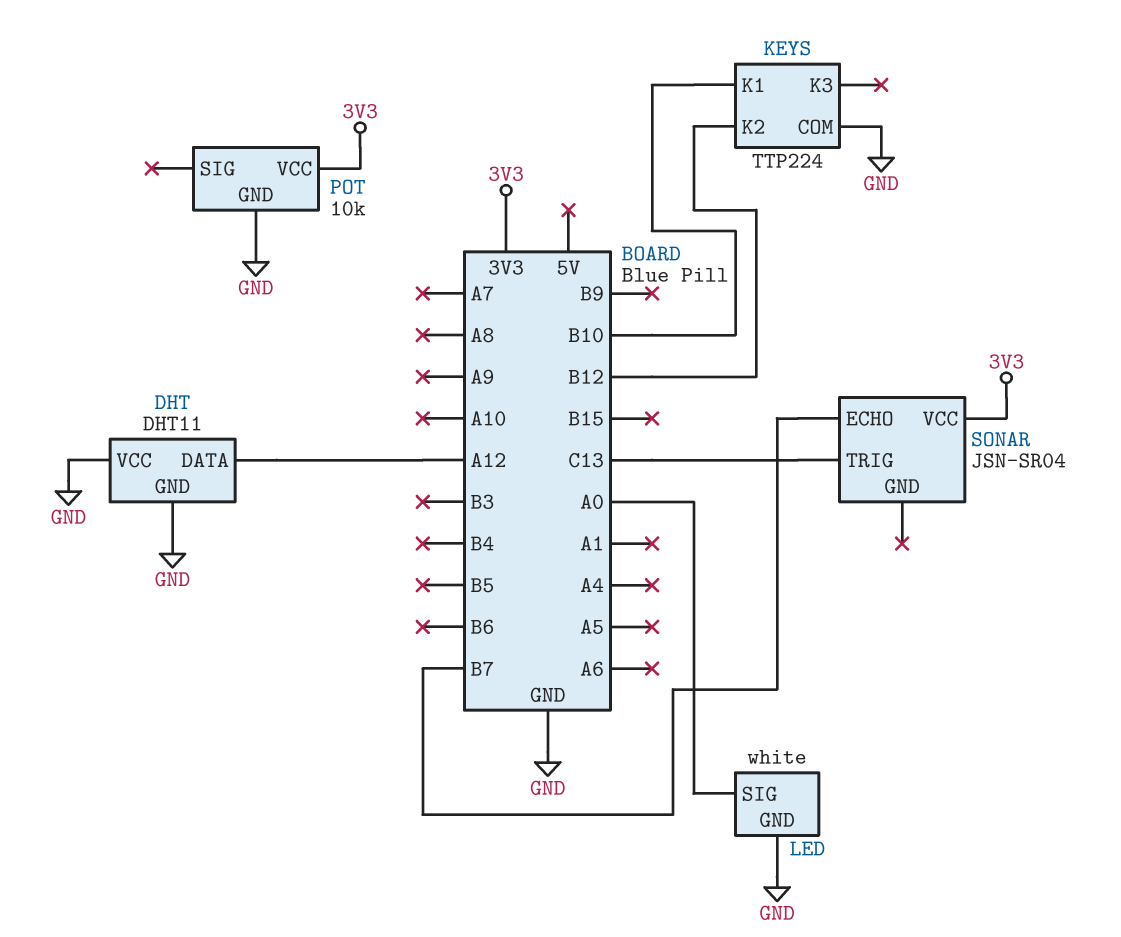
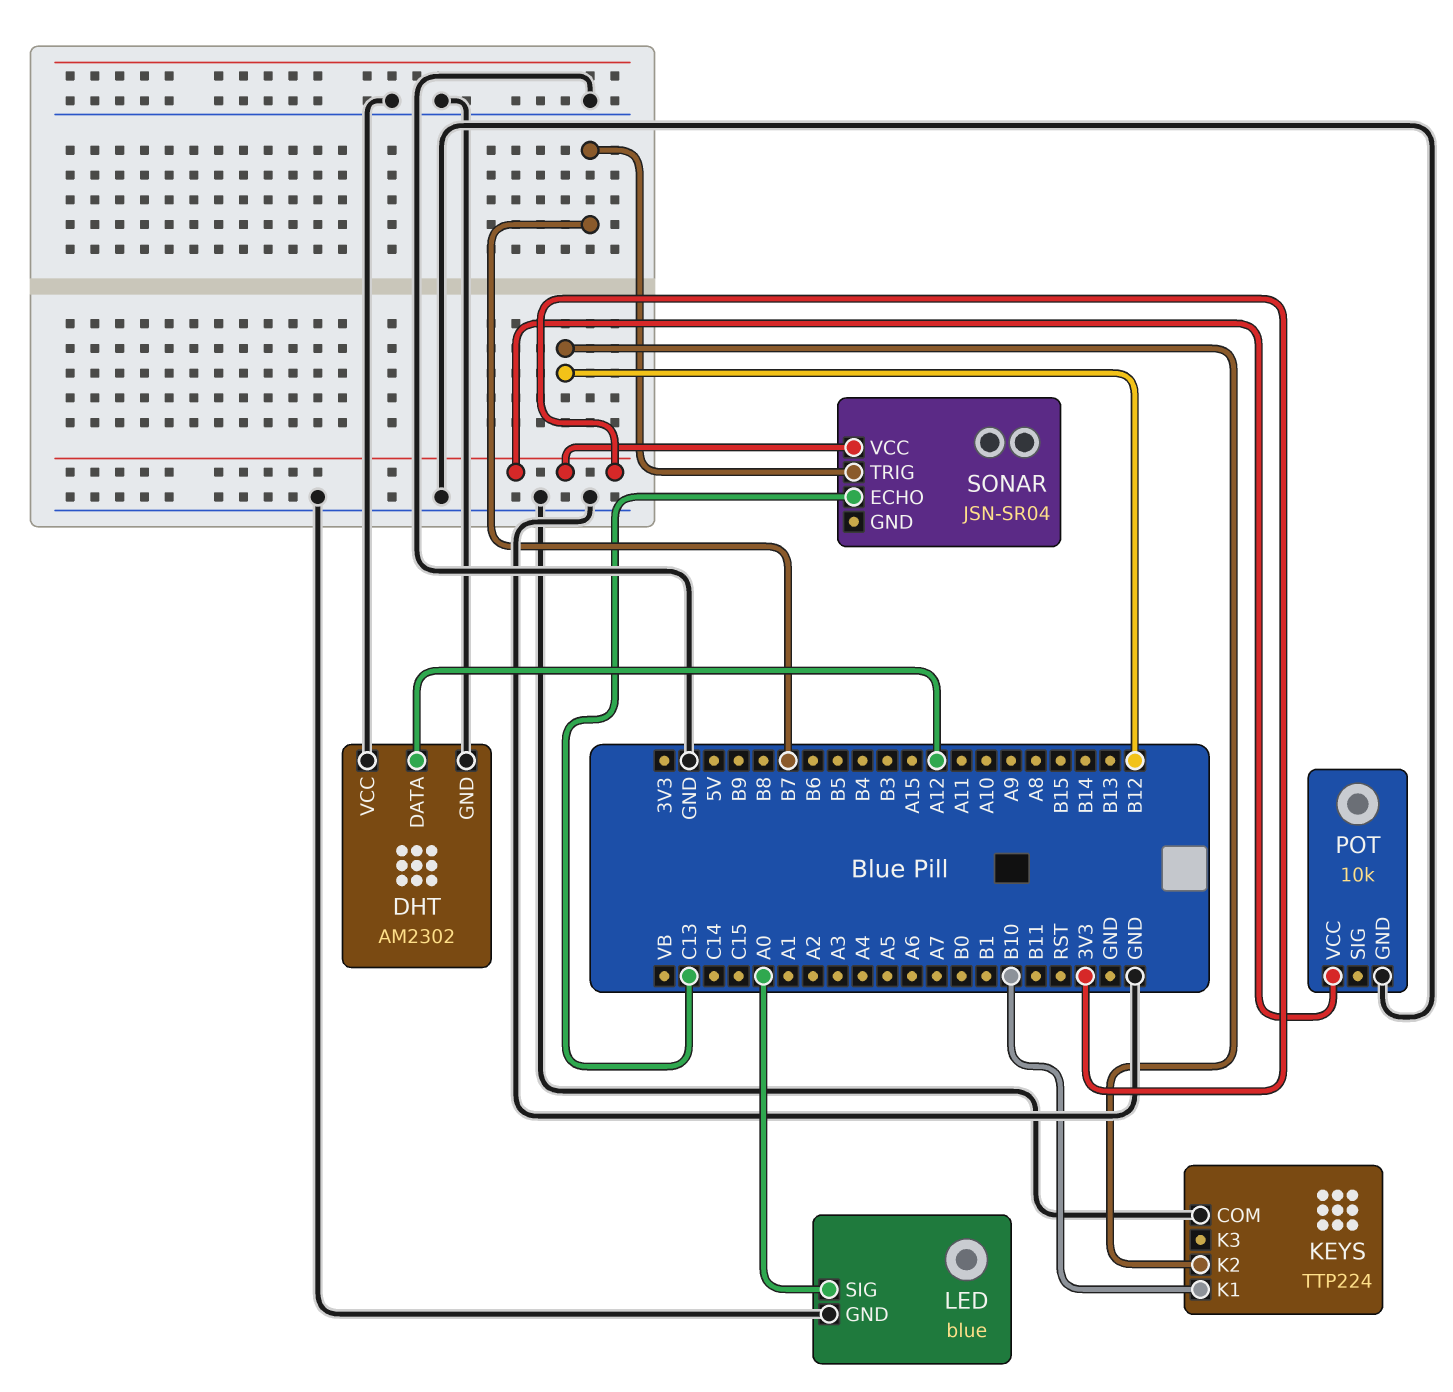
DHT: DHT11 -> AM2302
LED: white -> blue
SONAR pin ECHO: B7 -> C13
SONAR pin TRIG: C13 -> B7

